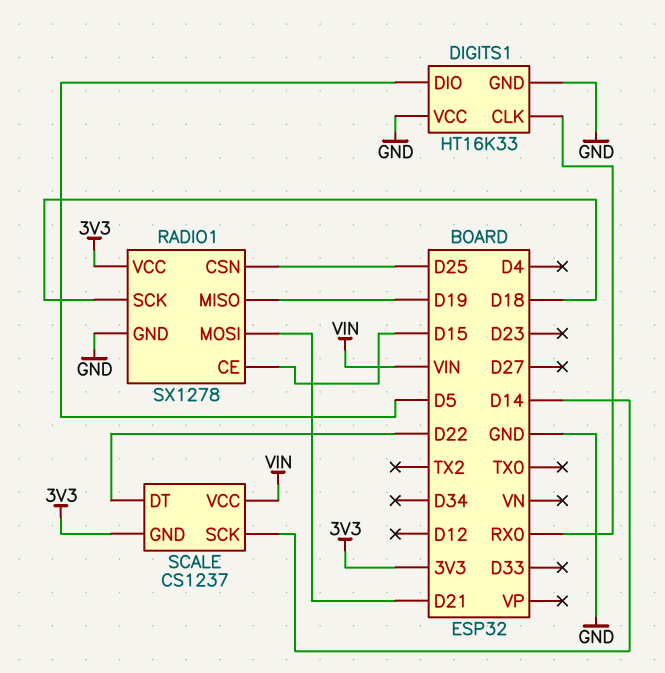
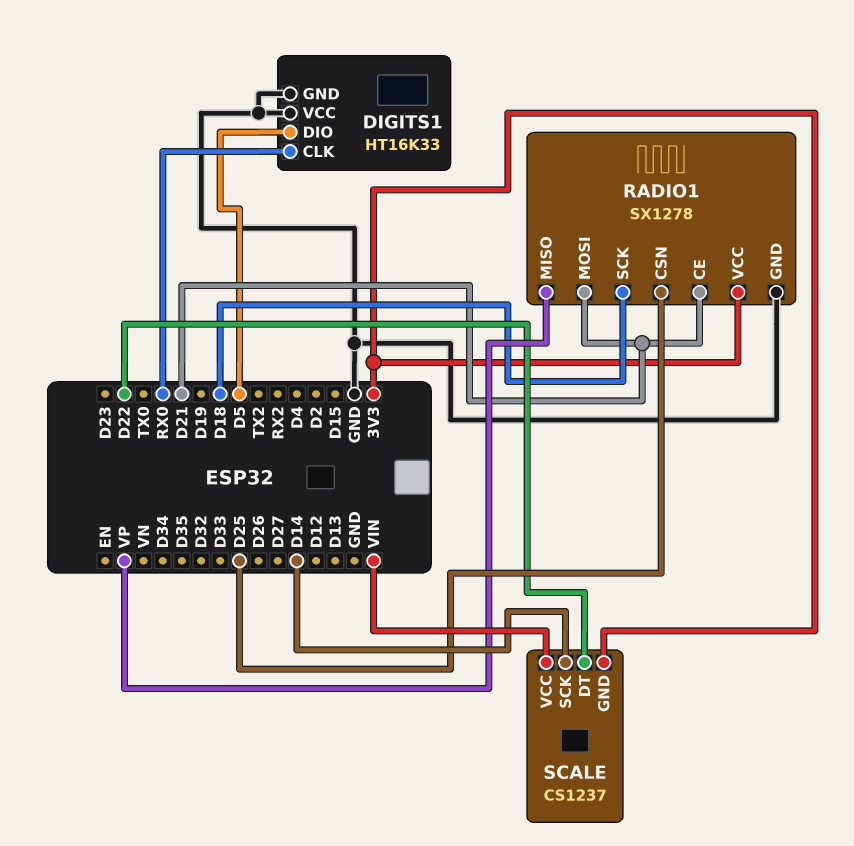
RADIO1 pin CE: D15 -> D21
RADIO1 pin MISO: D19 -> VP

